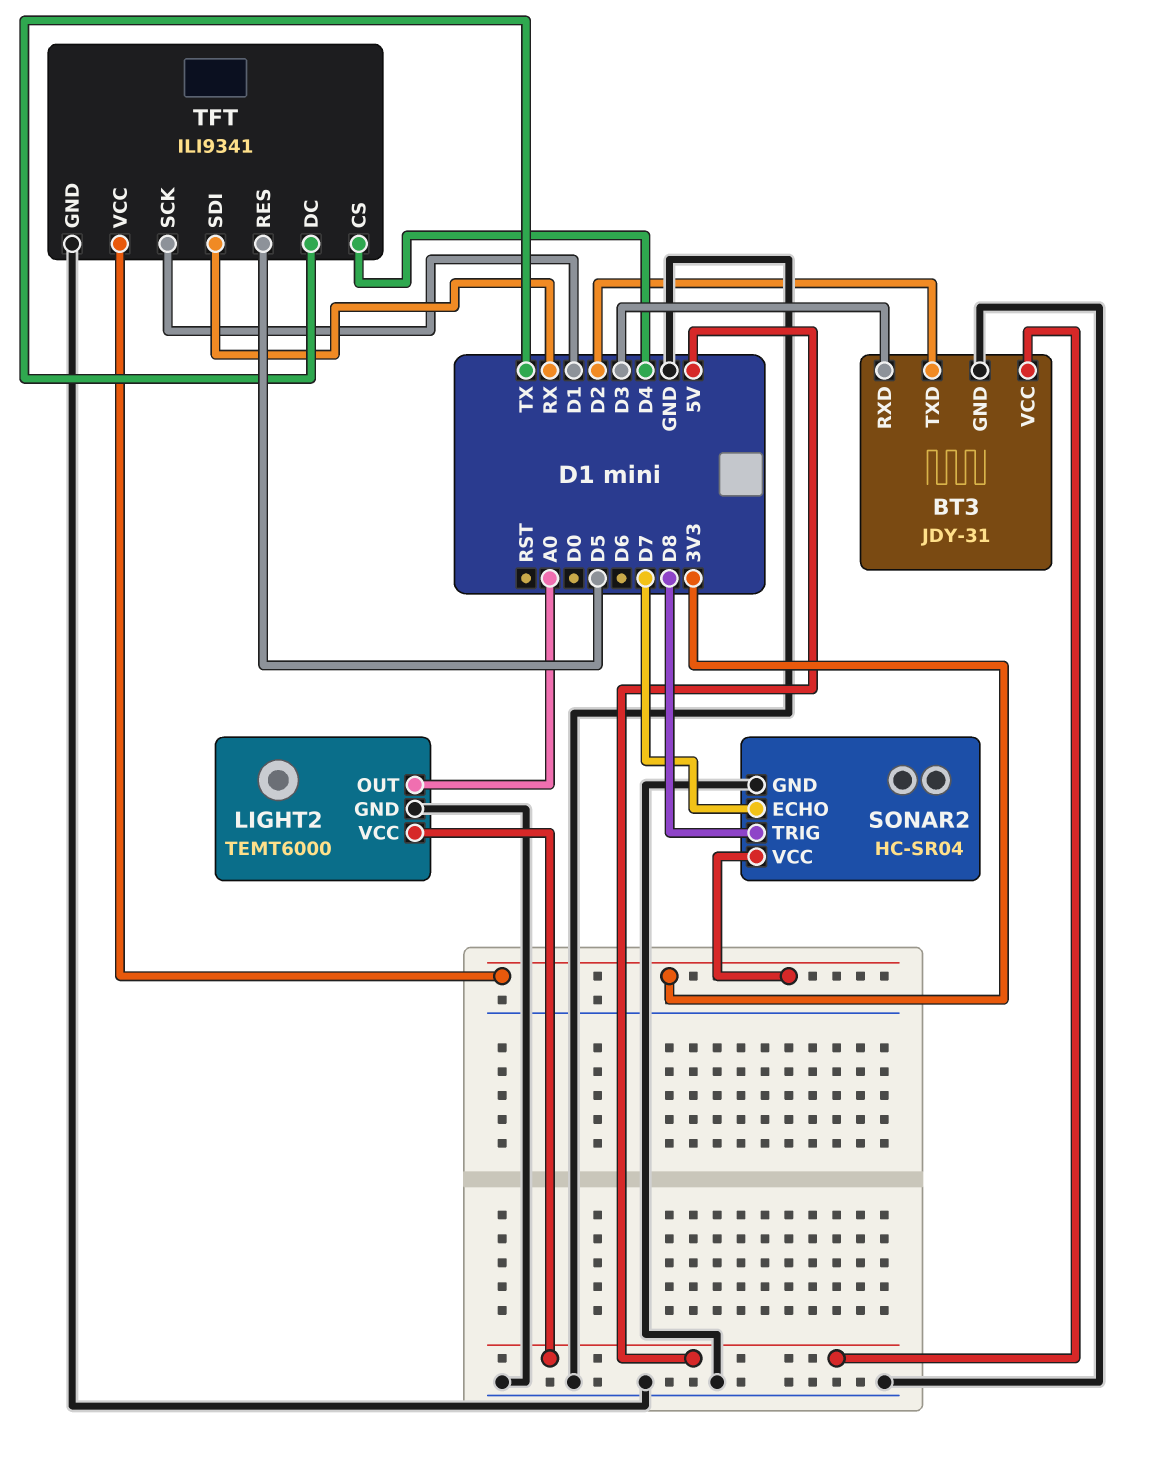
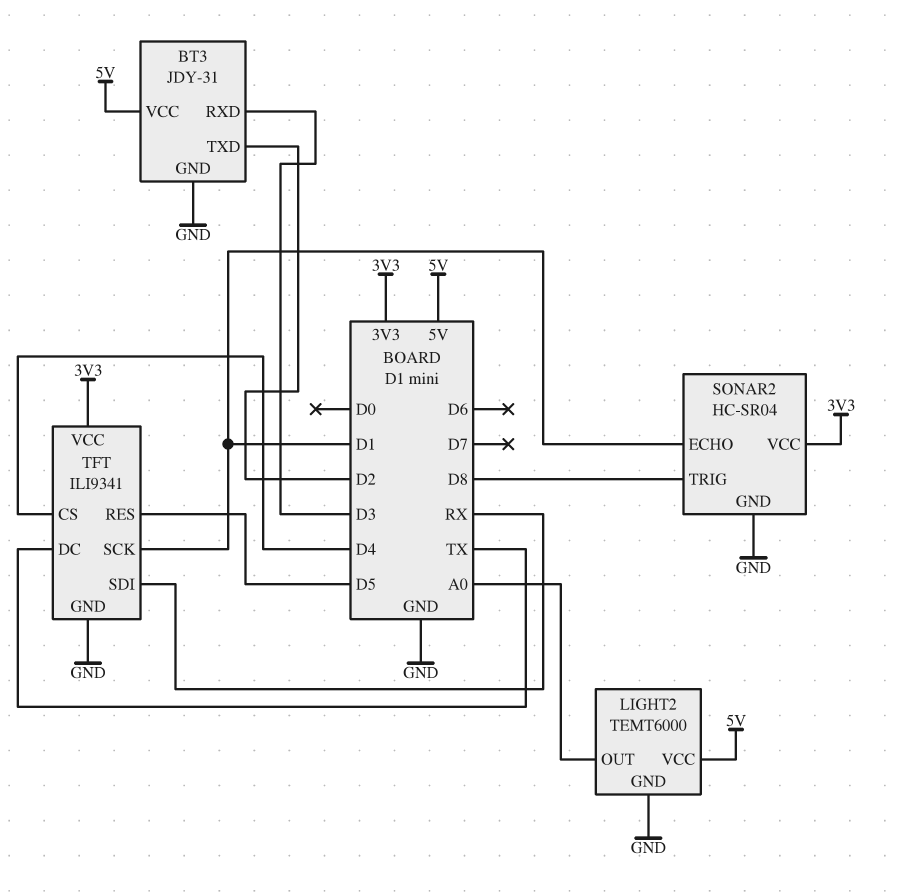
SONAR2 pin ECHO: D7 -> D1

